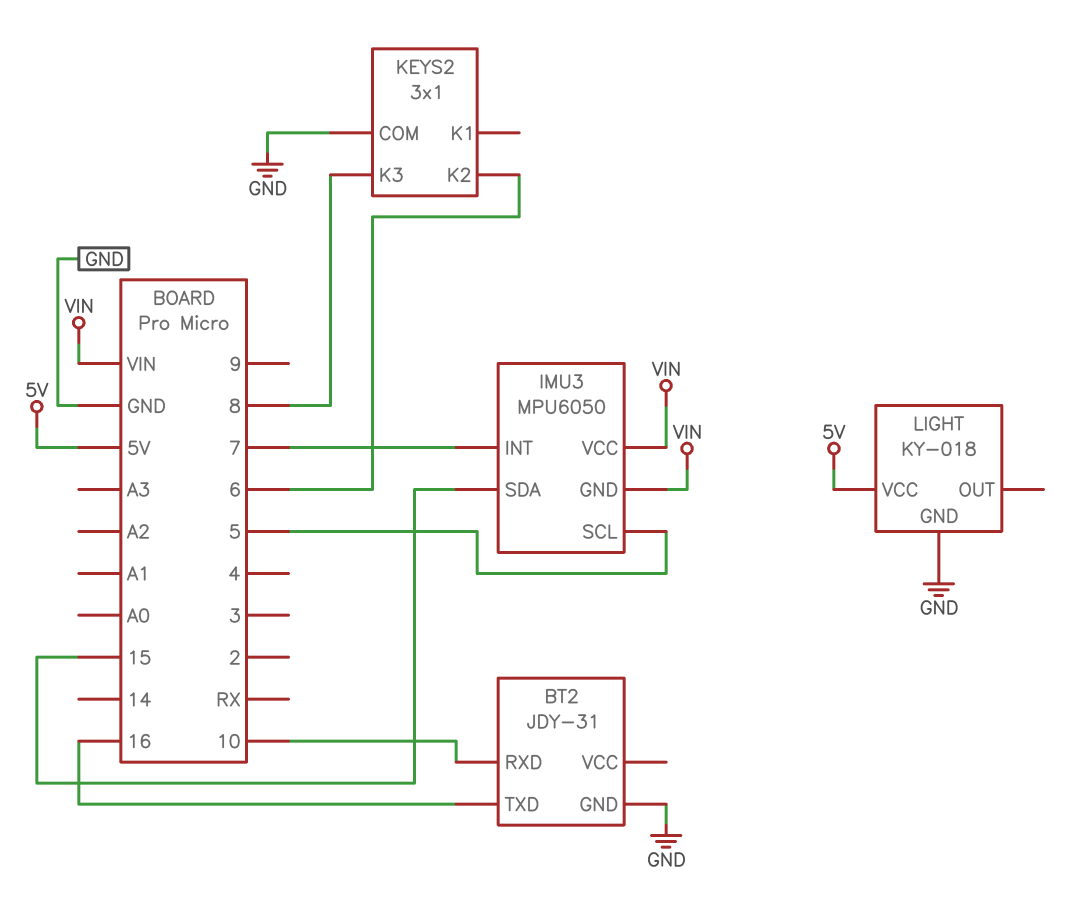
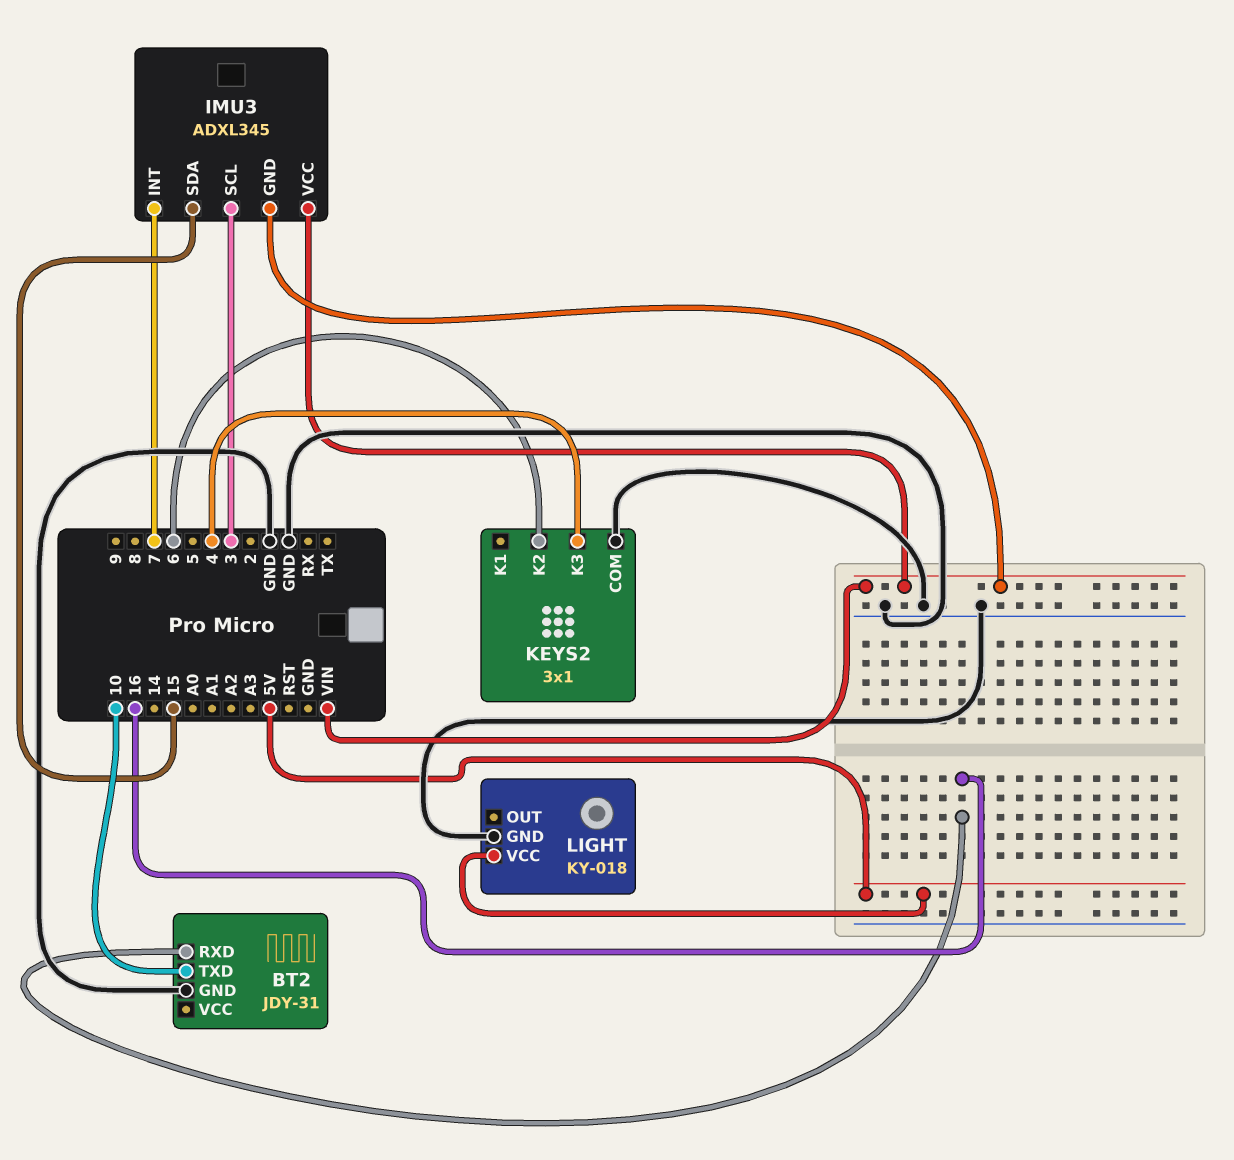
BT2 pin RXD: 10 -> 16
BT2 pin TXD: 16 -> 10
IMU3: MPU6050 -> ADXL345
IMU3 pin SCL: 5 -> 3
KEYS2 pin K3: 8 -> 4

